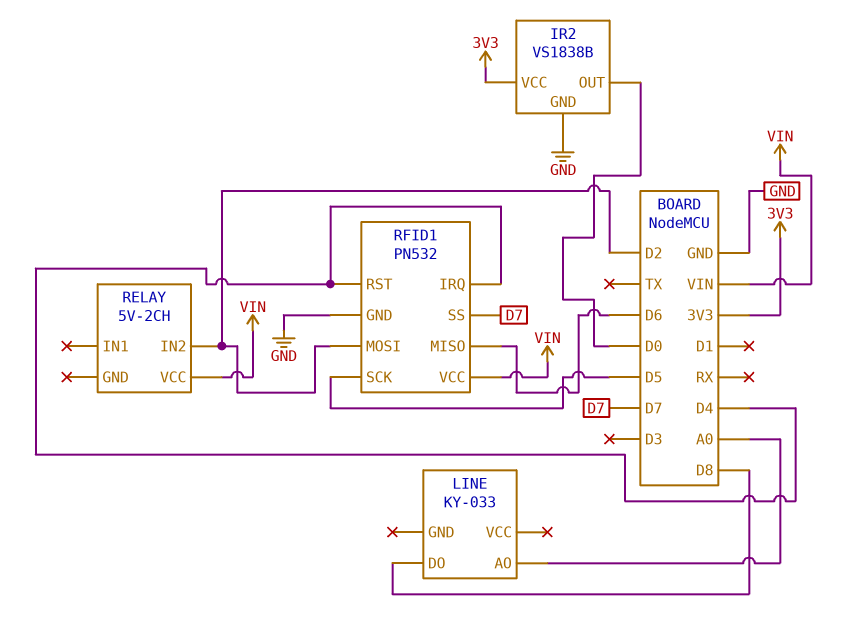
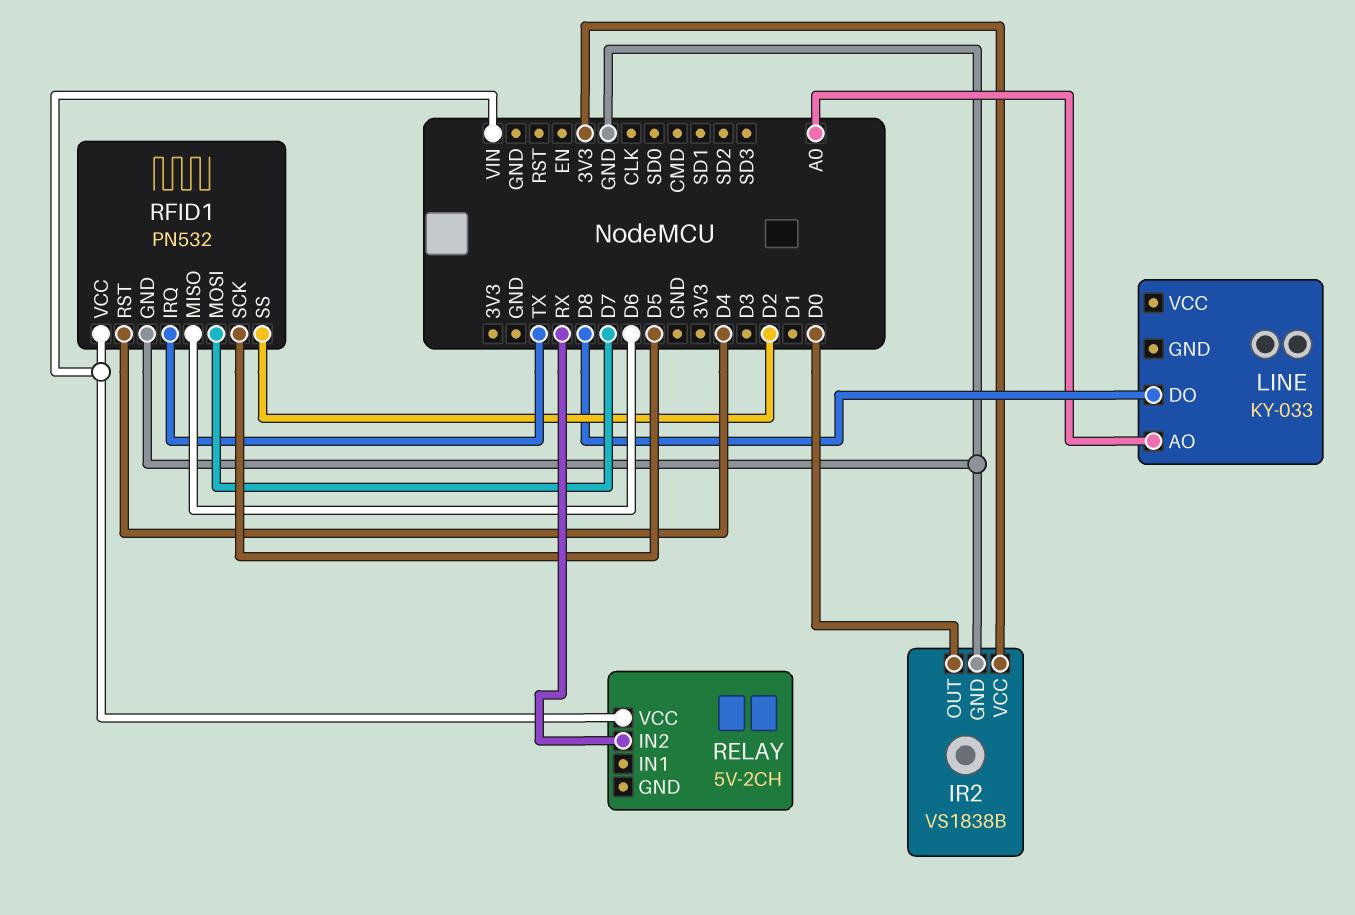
RELAY pin IN2: D2 -> RX
RFID1 pin IRQ: D4 -> TX
RFID1 pin MOSI: D2 -> D7
RFID1 pin SS: D7 -> D2

